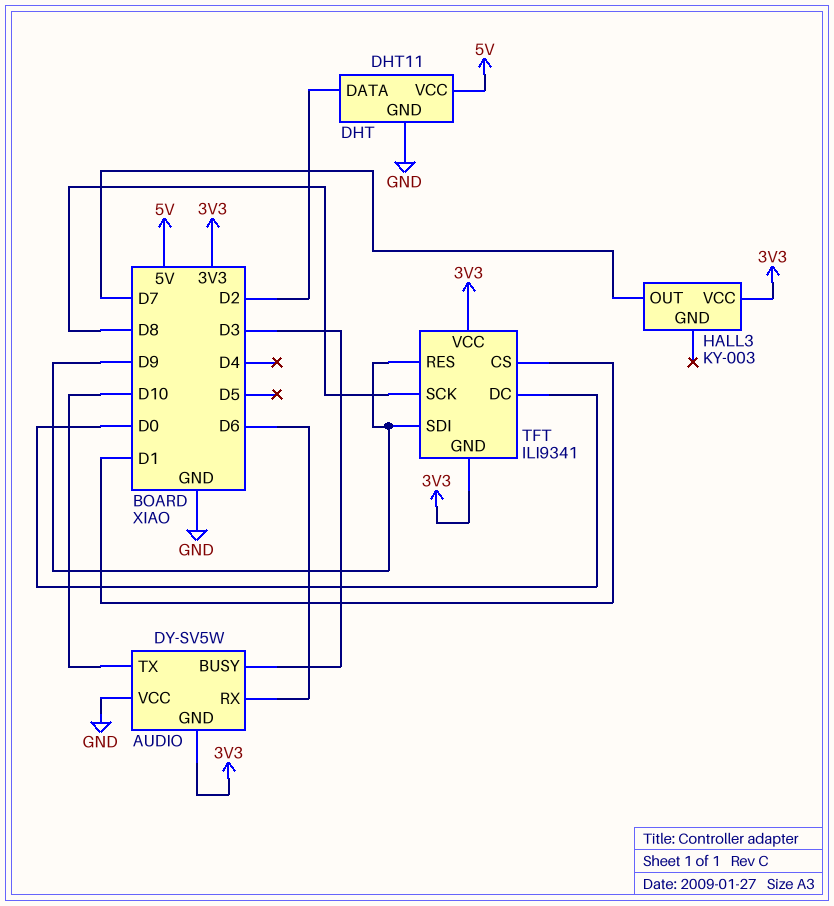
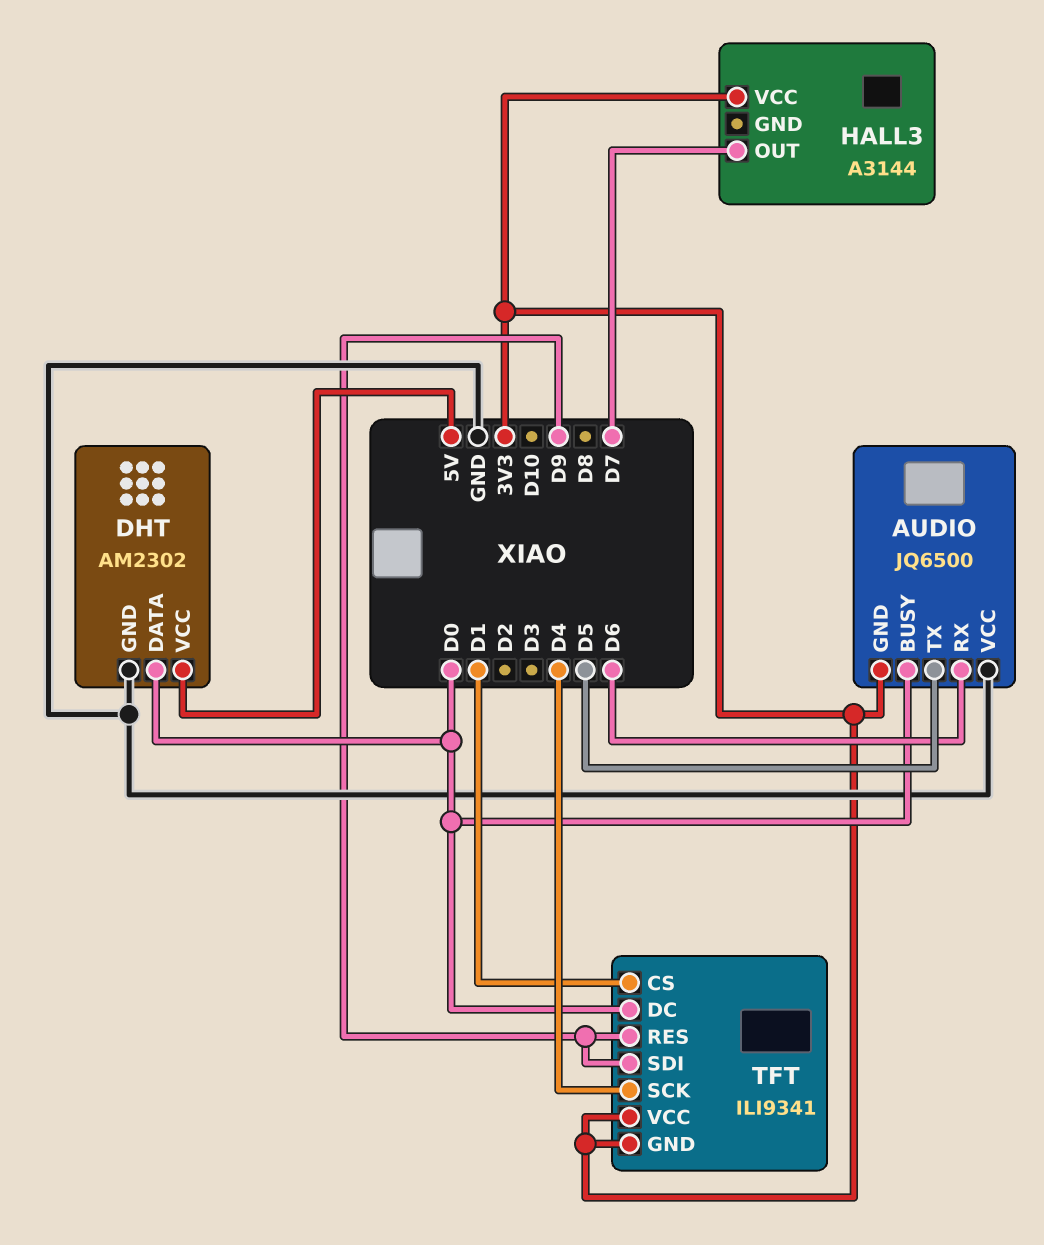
AUDIO: DY-SV5W -> JQ6500
AUDIO pin BUSY: D3 -> D0
AUDIO pin TX: D10 -> D5
DHT: DHT11 -> AM2302
DHT pin DATA: D2 -> D0
HALL3: KY-003 -> A3144
TFT pin SCK: D8 -> D4

